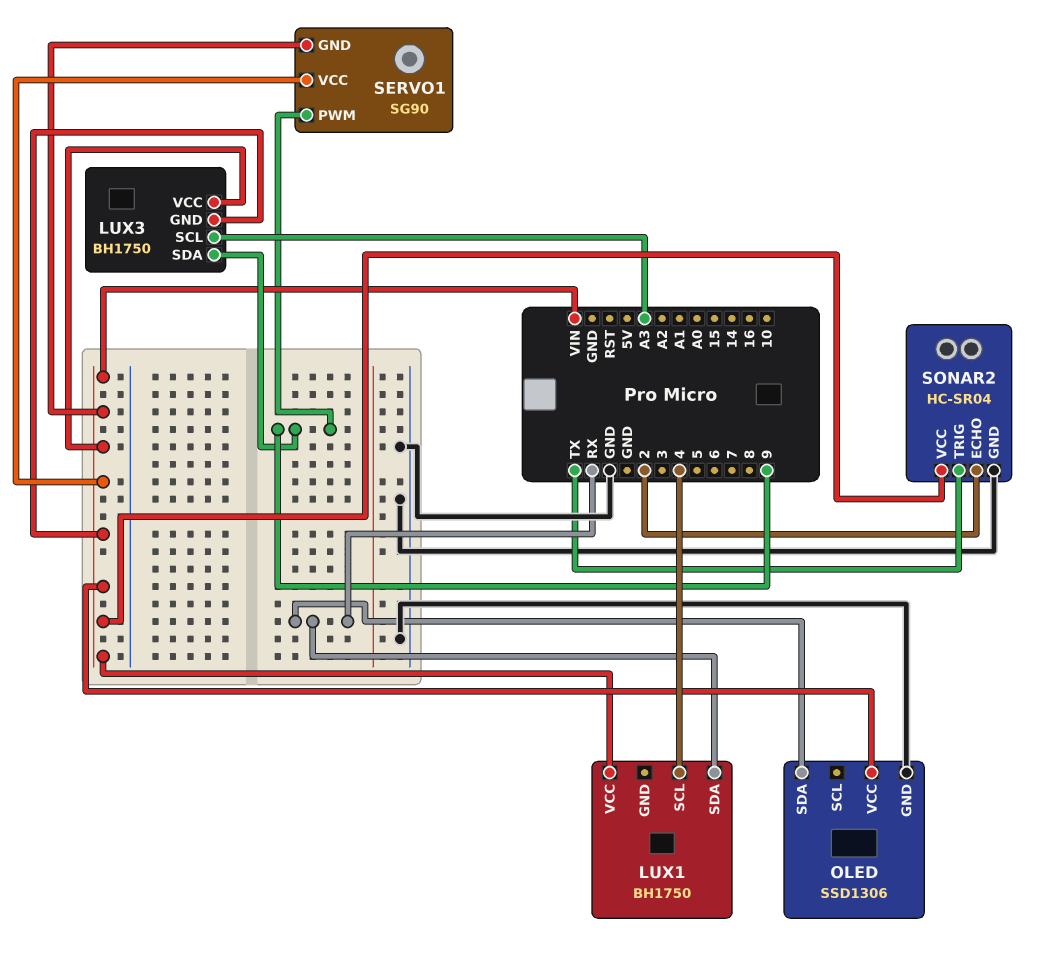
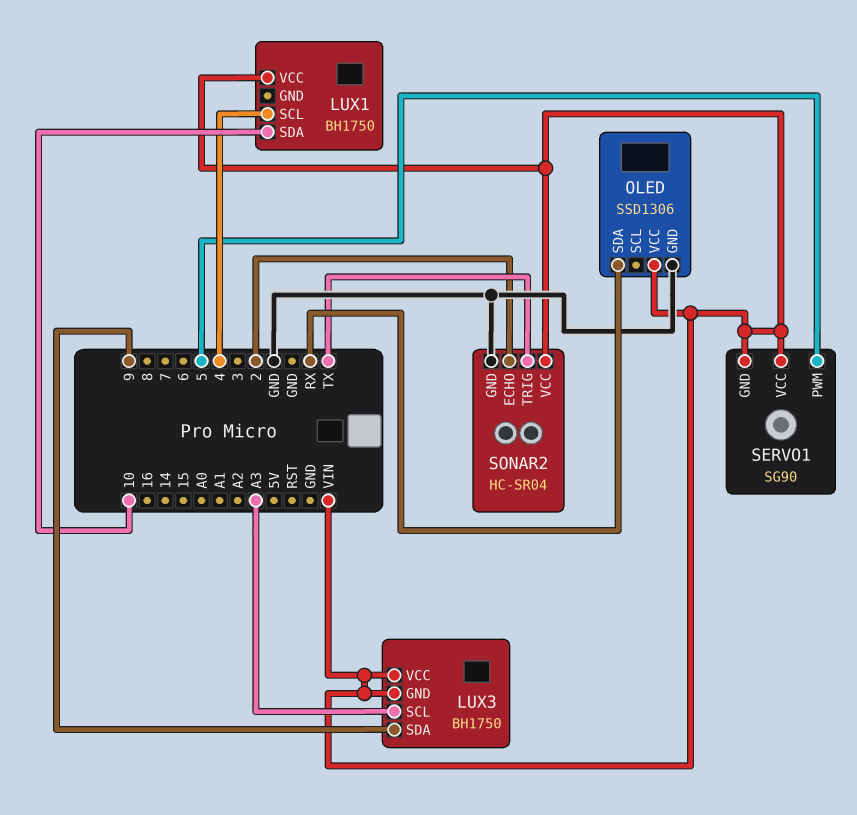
LUX1 pin SDA: RX -> 10
SERVO1 pin PWM: 9 -> 5

